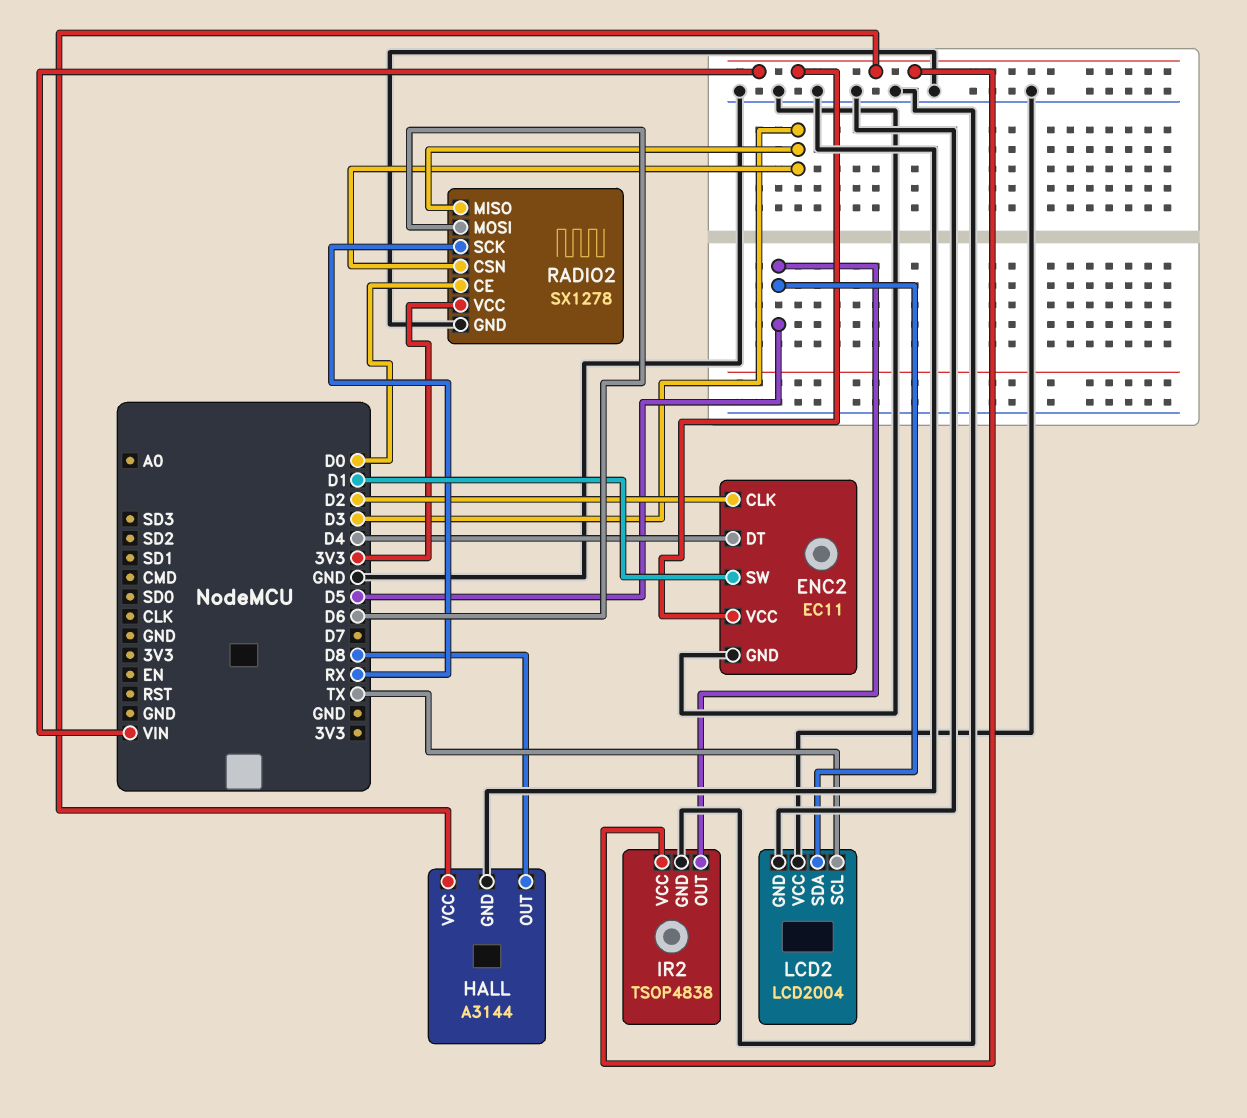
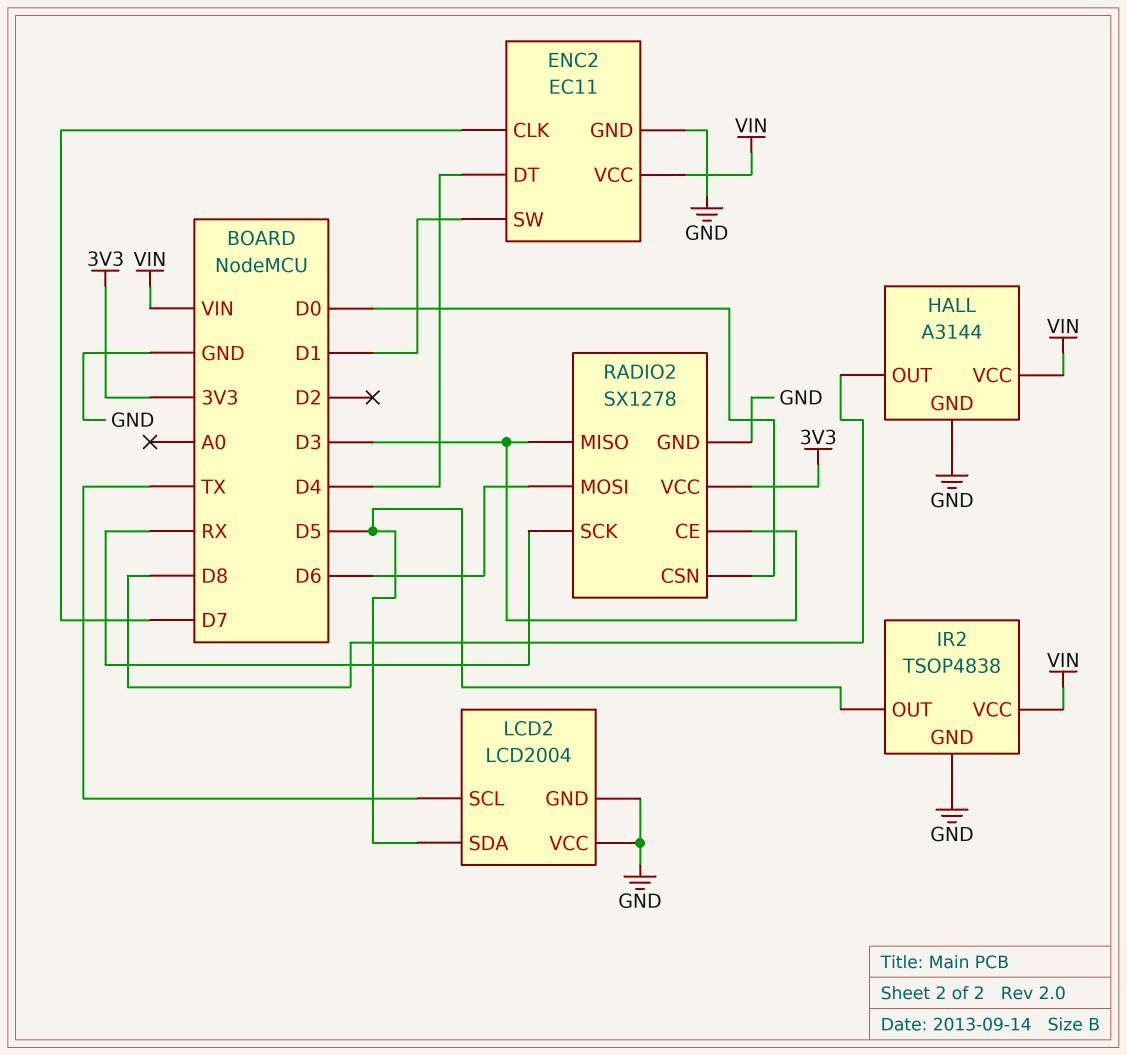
ENC2 pin CLK: D2 -> D7
RADIO2 pin CE: D0 -> D3
RADIO2 pin CSN: D3 -> D0

